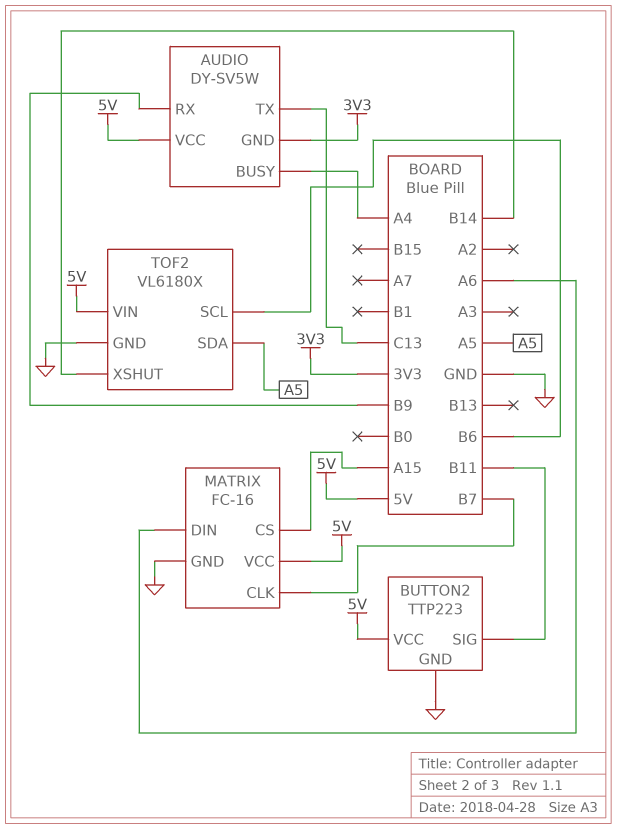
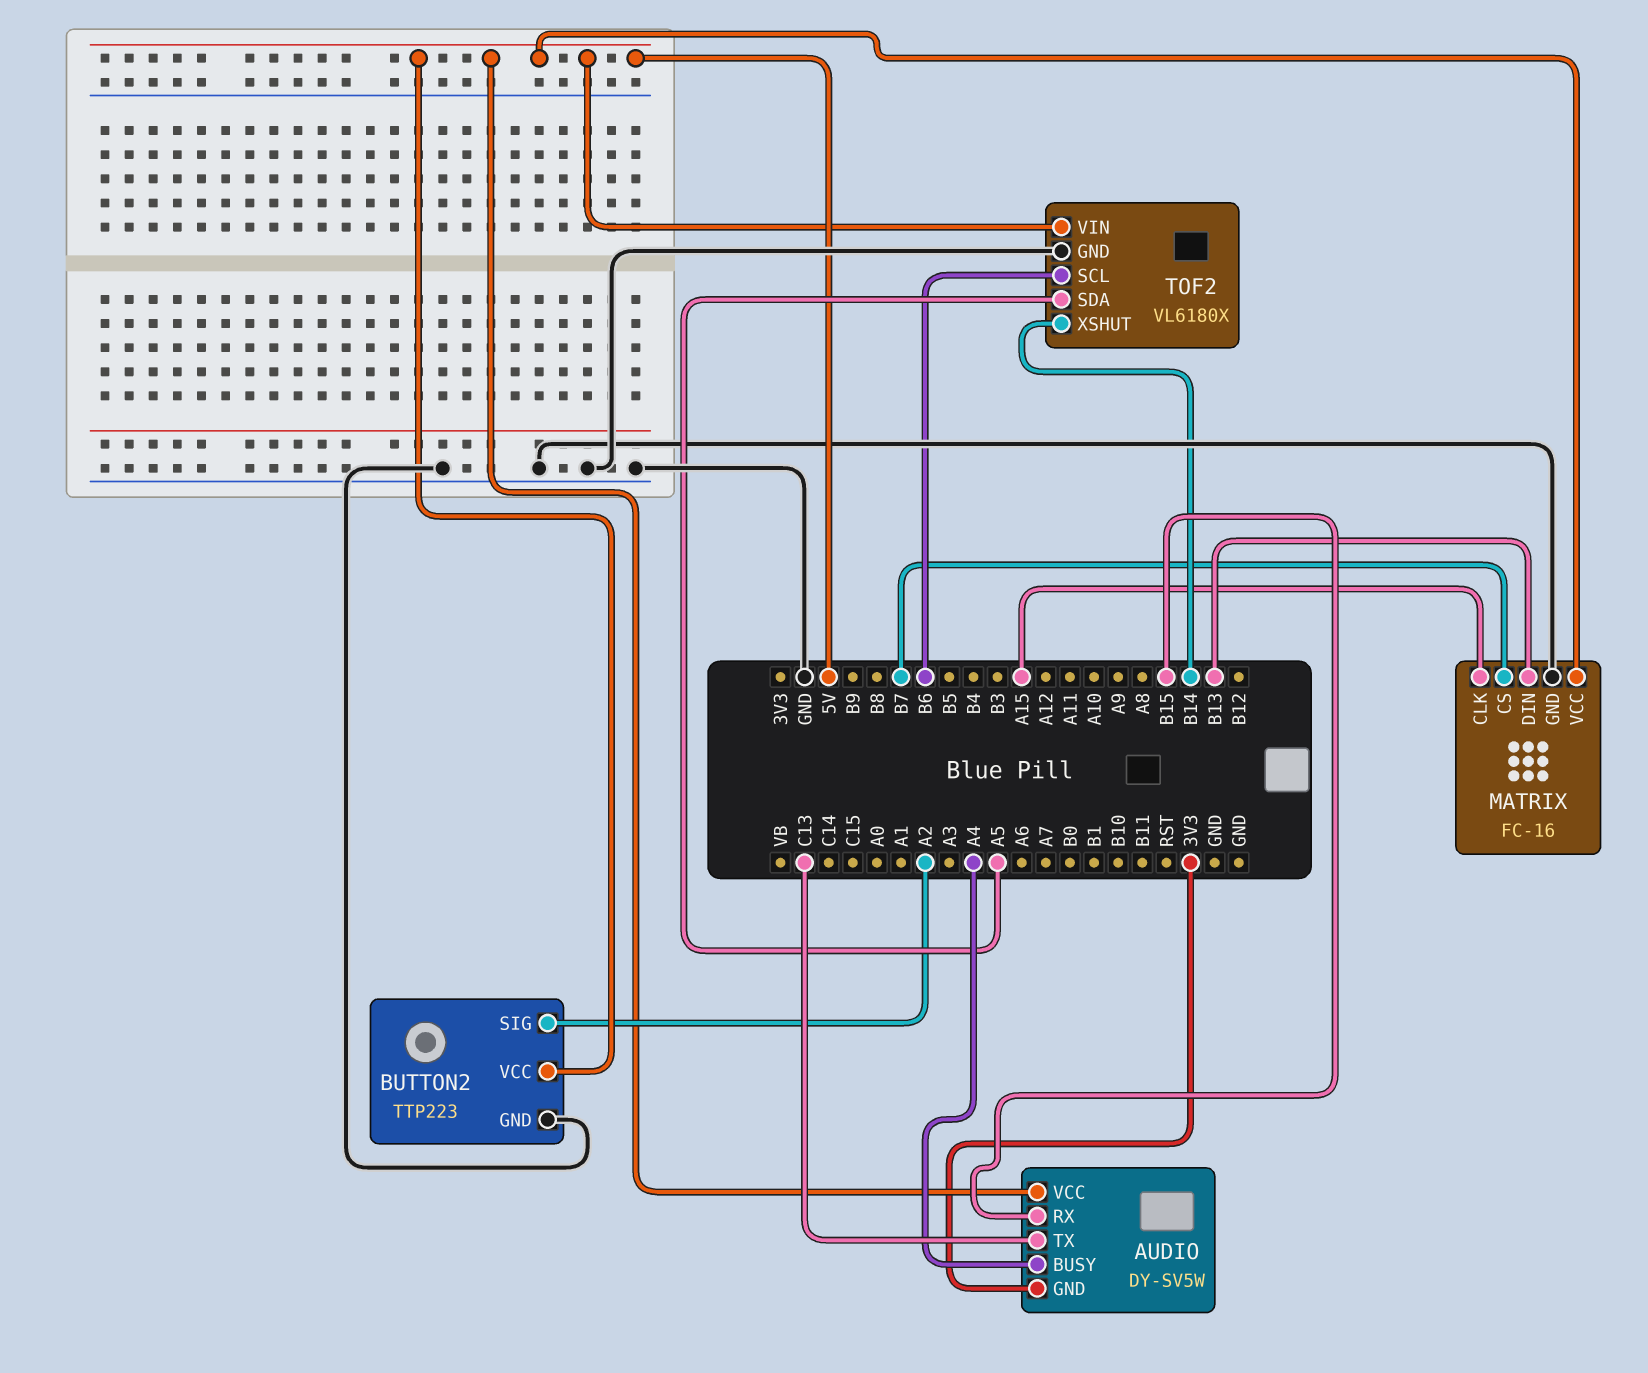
AUDIO pin RX: B9 -> B15
BUTTON2 pin SIG: B11 -> A2
MATRIX pin CLK: B7 -> A15
MATRIX pin CS: A15 -> B7
MATRIX pin DIN: A6 -> B13

